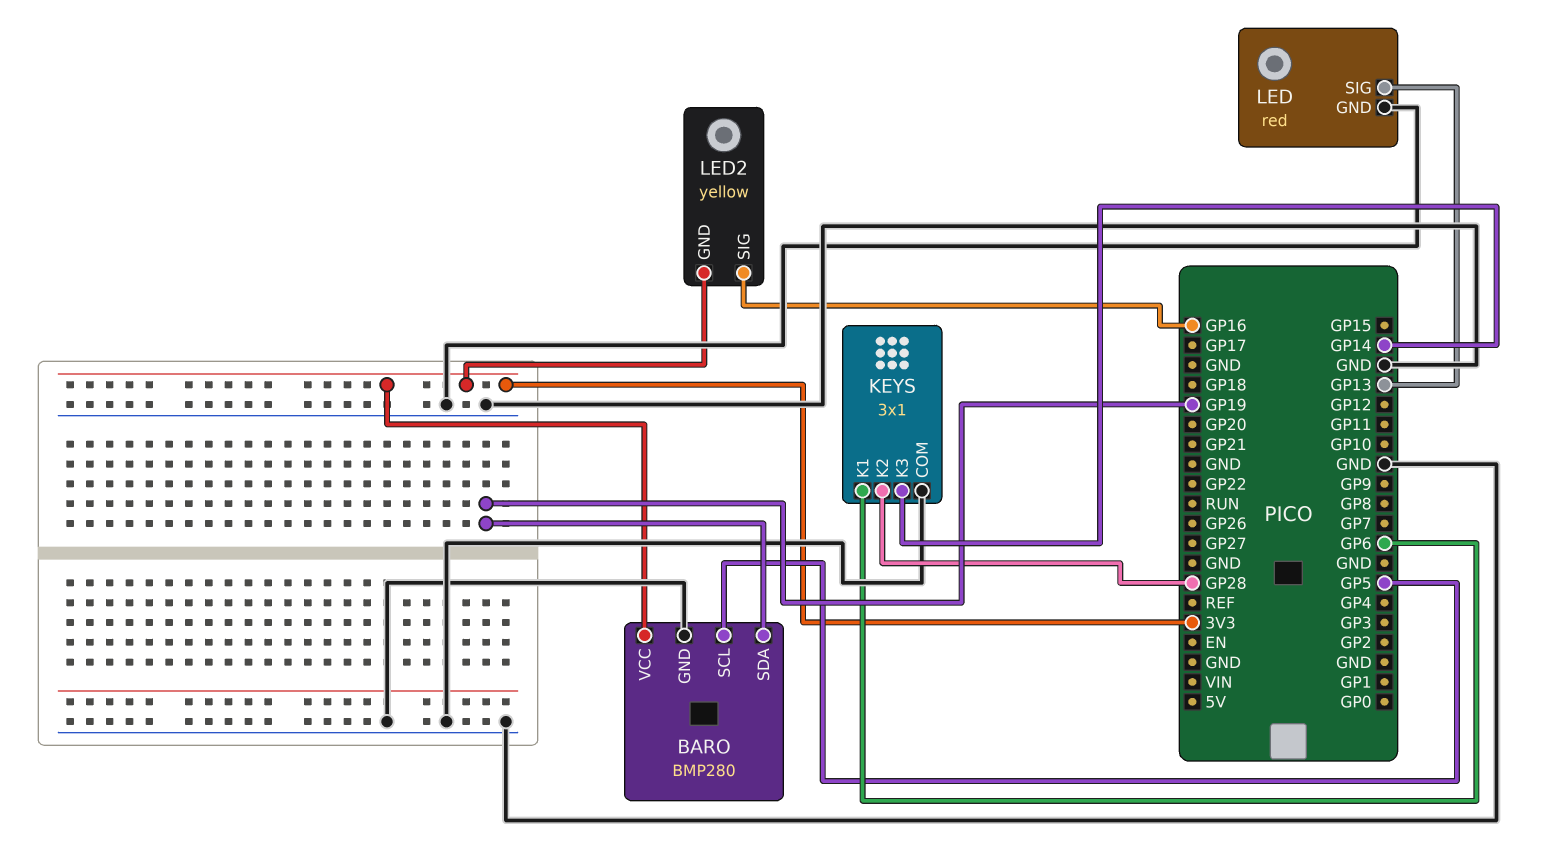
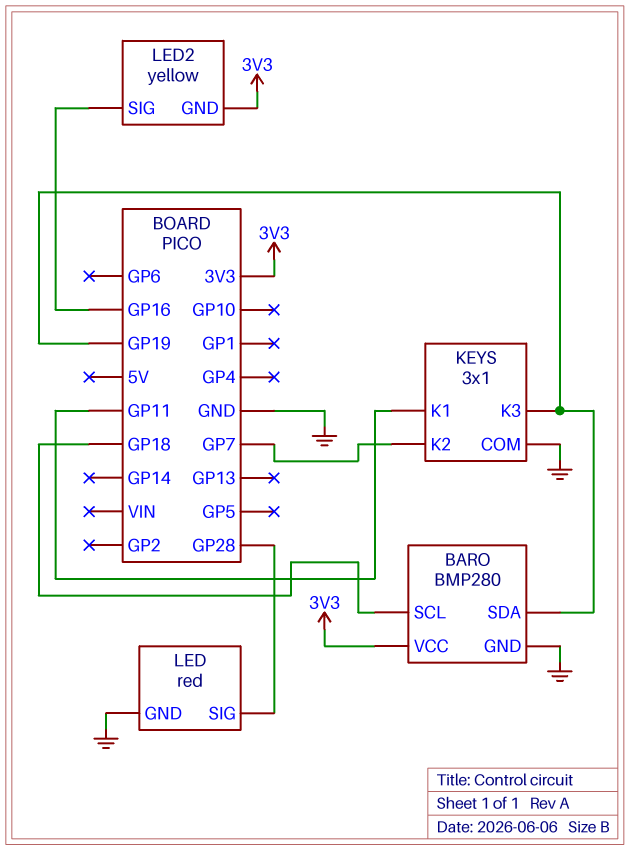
BARO pin SCL: GP5 -> GP18
KEYS pin K1: GP6 -> GP11
KEYS pin K2: GP28 -> GP7
KEYS pin K3: GP14 -> GP19
LED pin SIG: GP13 -> GP28

